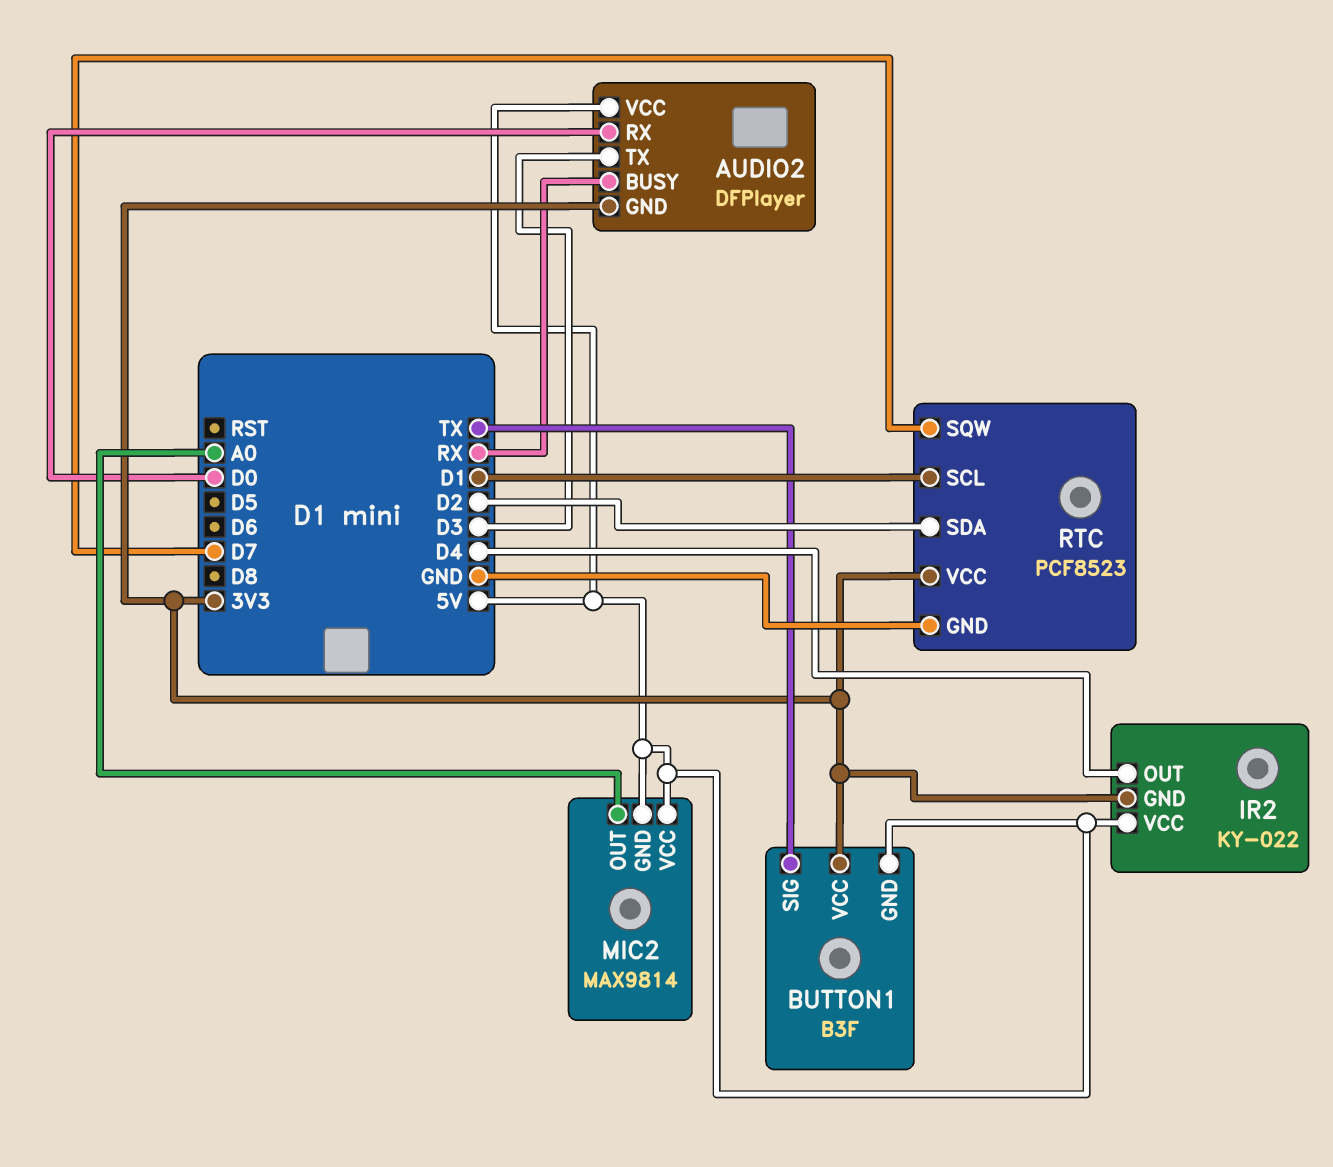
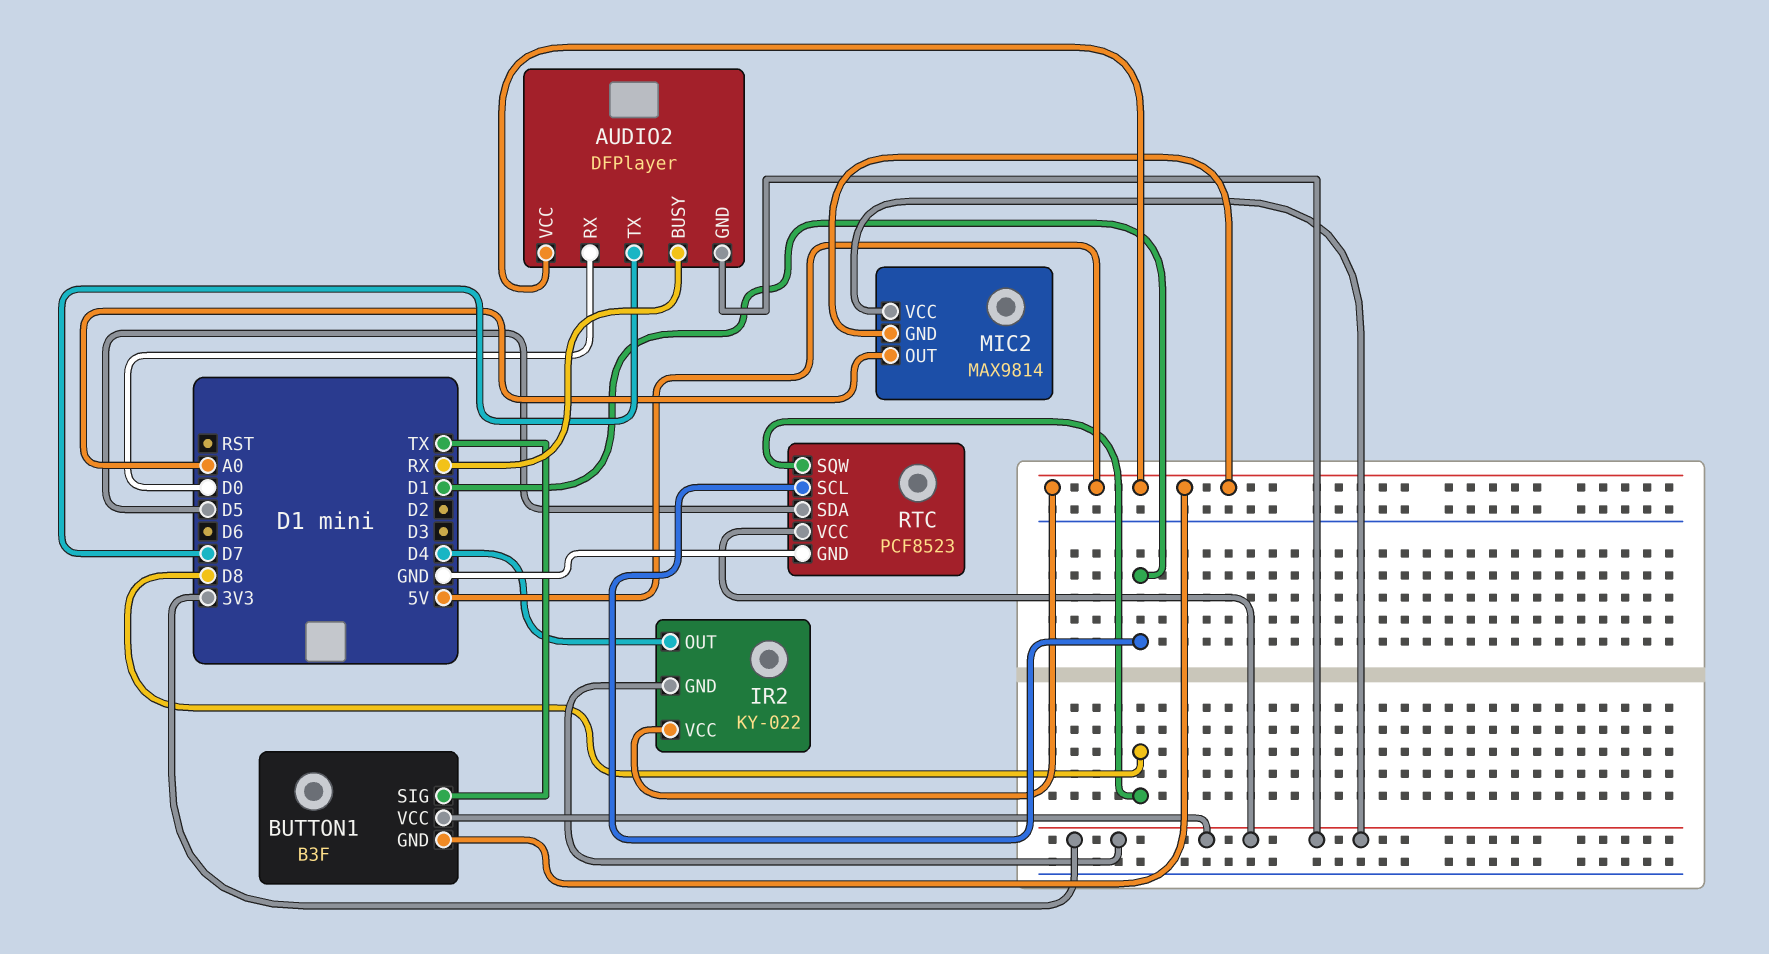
AUDIO2 pin TX: D3 -> D7
MIC2 pin VCC: 5V -> 3V3
RTC pin SDA: D2 -> D5
RTC pin SQW: D7 -> D8

